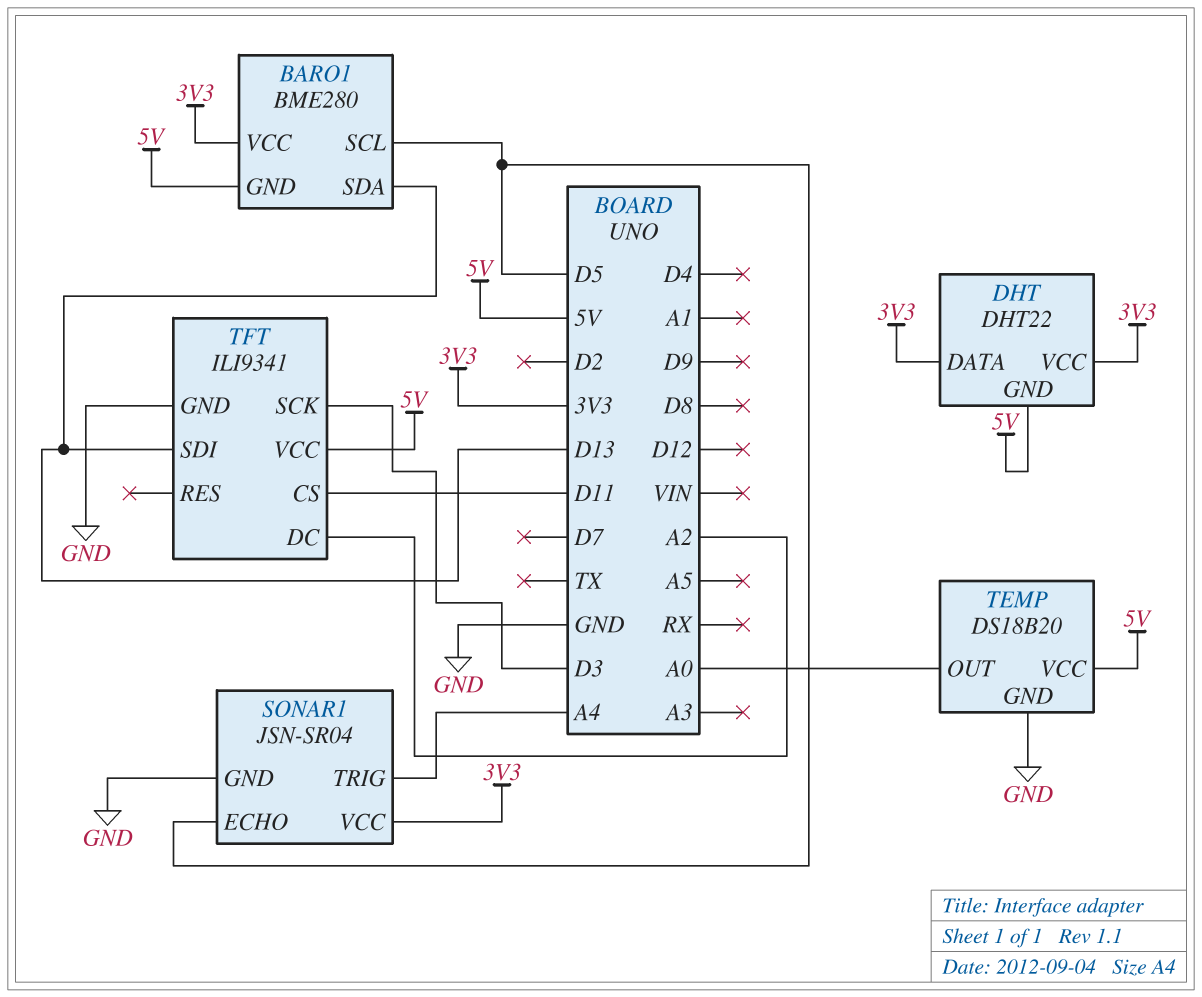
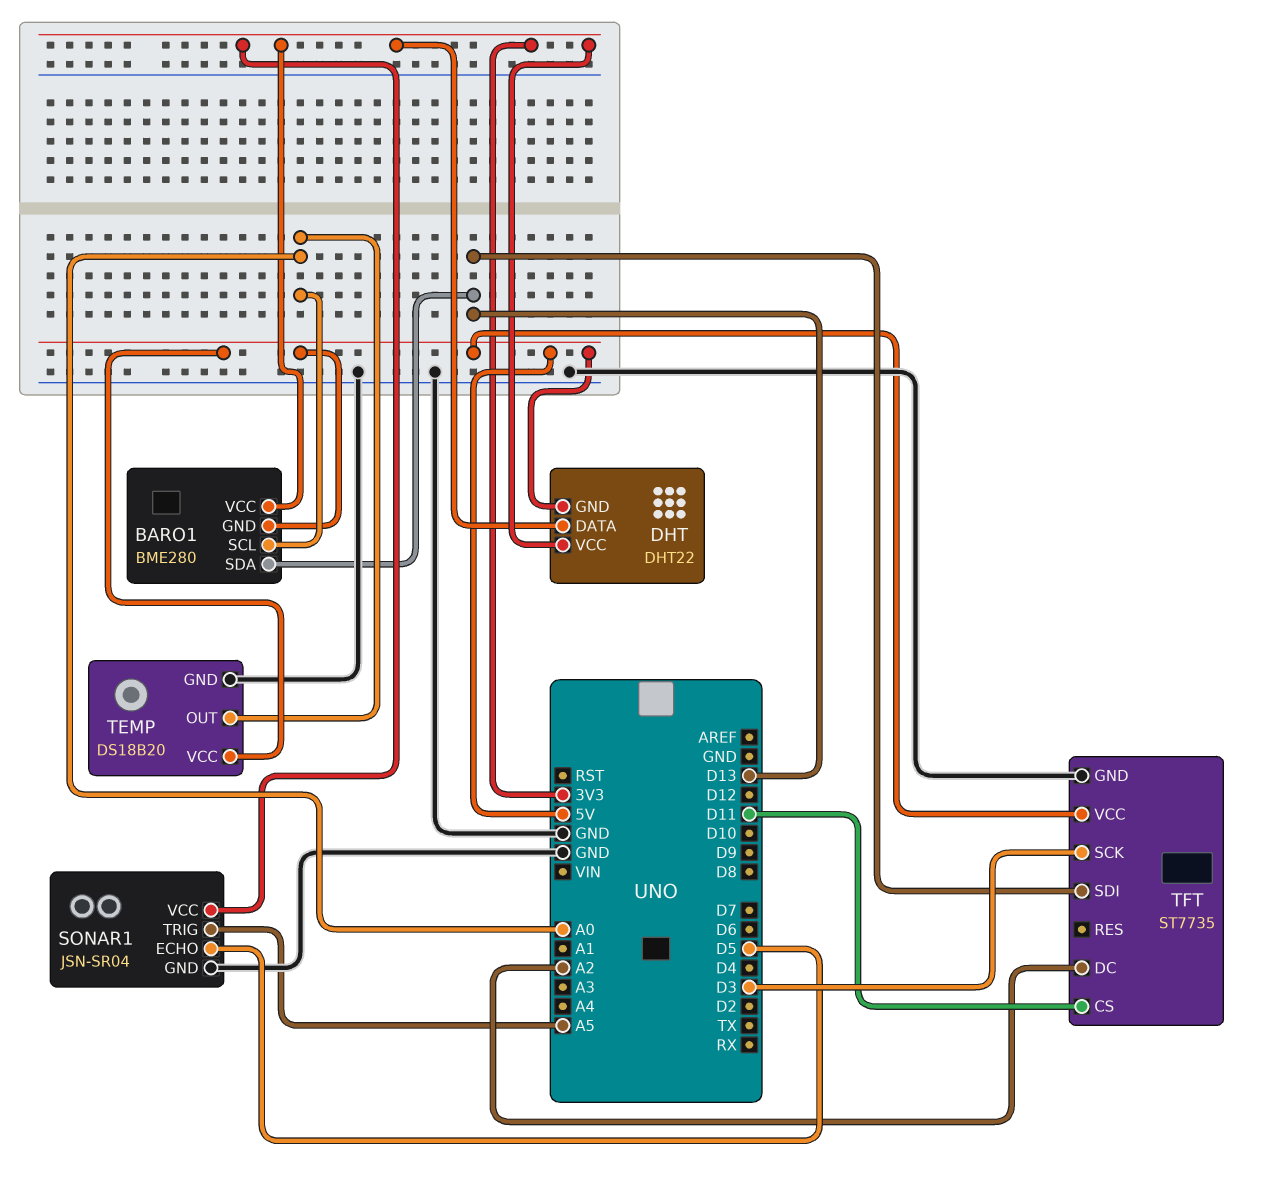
BARO1 pin SCL: D5 -> A0
SONAR1 pin TRIG: A4 -> A5
TFT: ILI9341 -> ST7735

